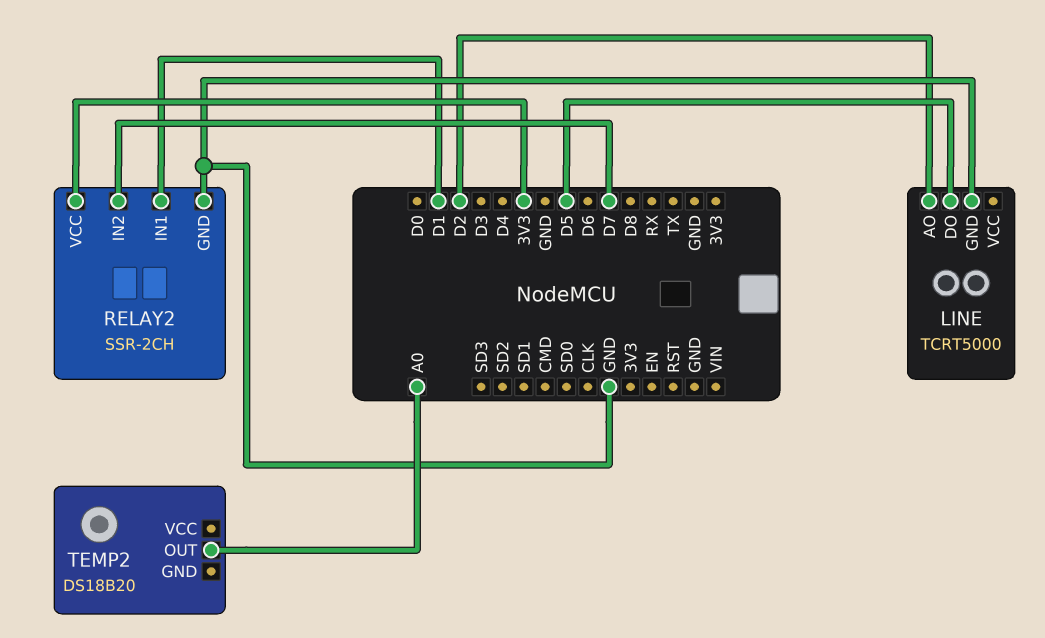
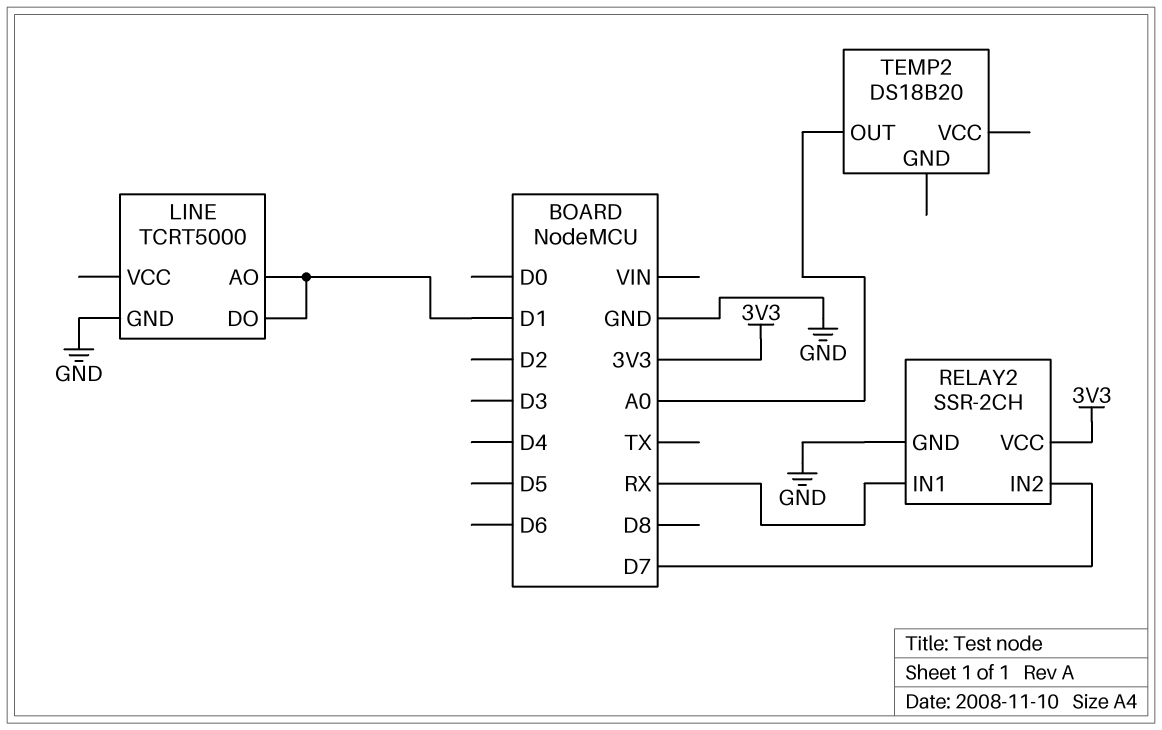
LINE pin AO: D2 -> D1
LINE pin DO: D5 -> D1
RELAY2 pin IN1: D1 -> RX

